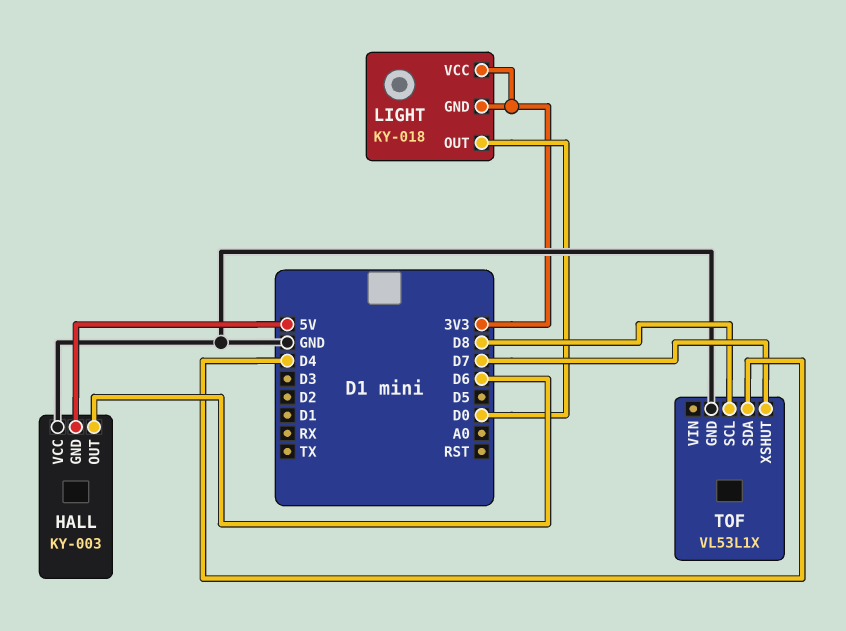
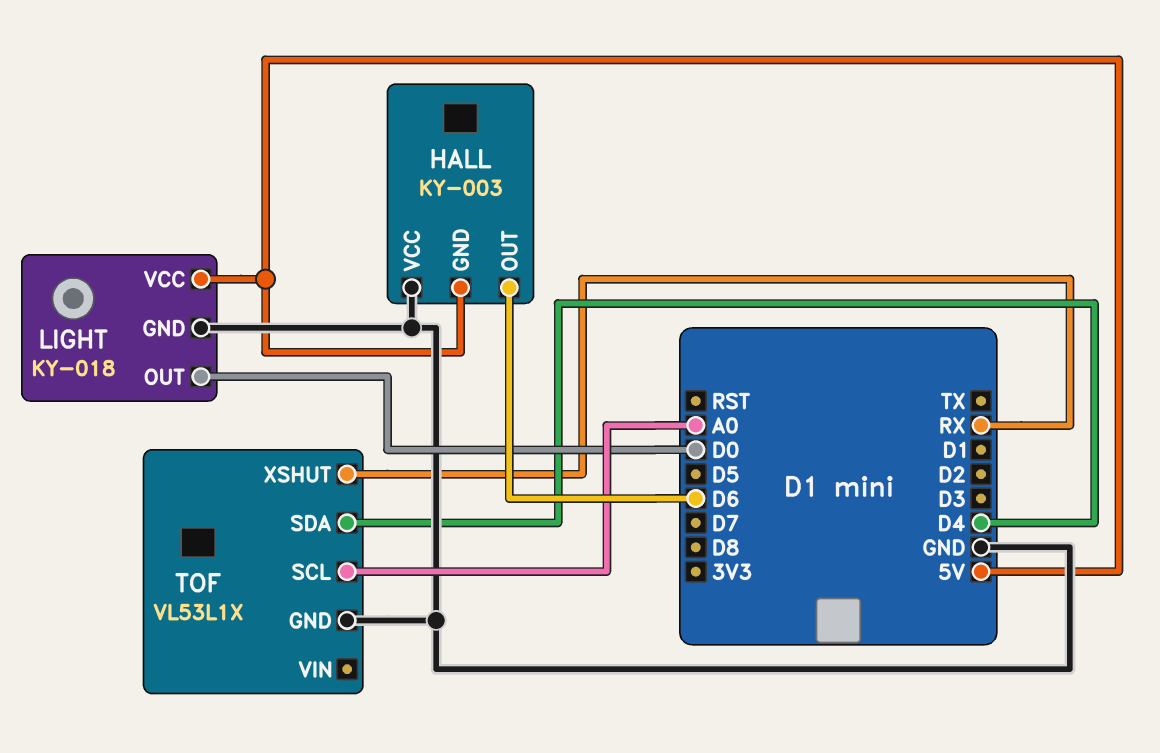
LIGHT pin GND: 3V3 -> GND
LIGHT pin VCC: 3V3 -> 5V
TOF pin SCL: D8 -> A0
TOF pin XSHUT: D7 -> RX

